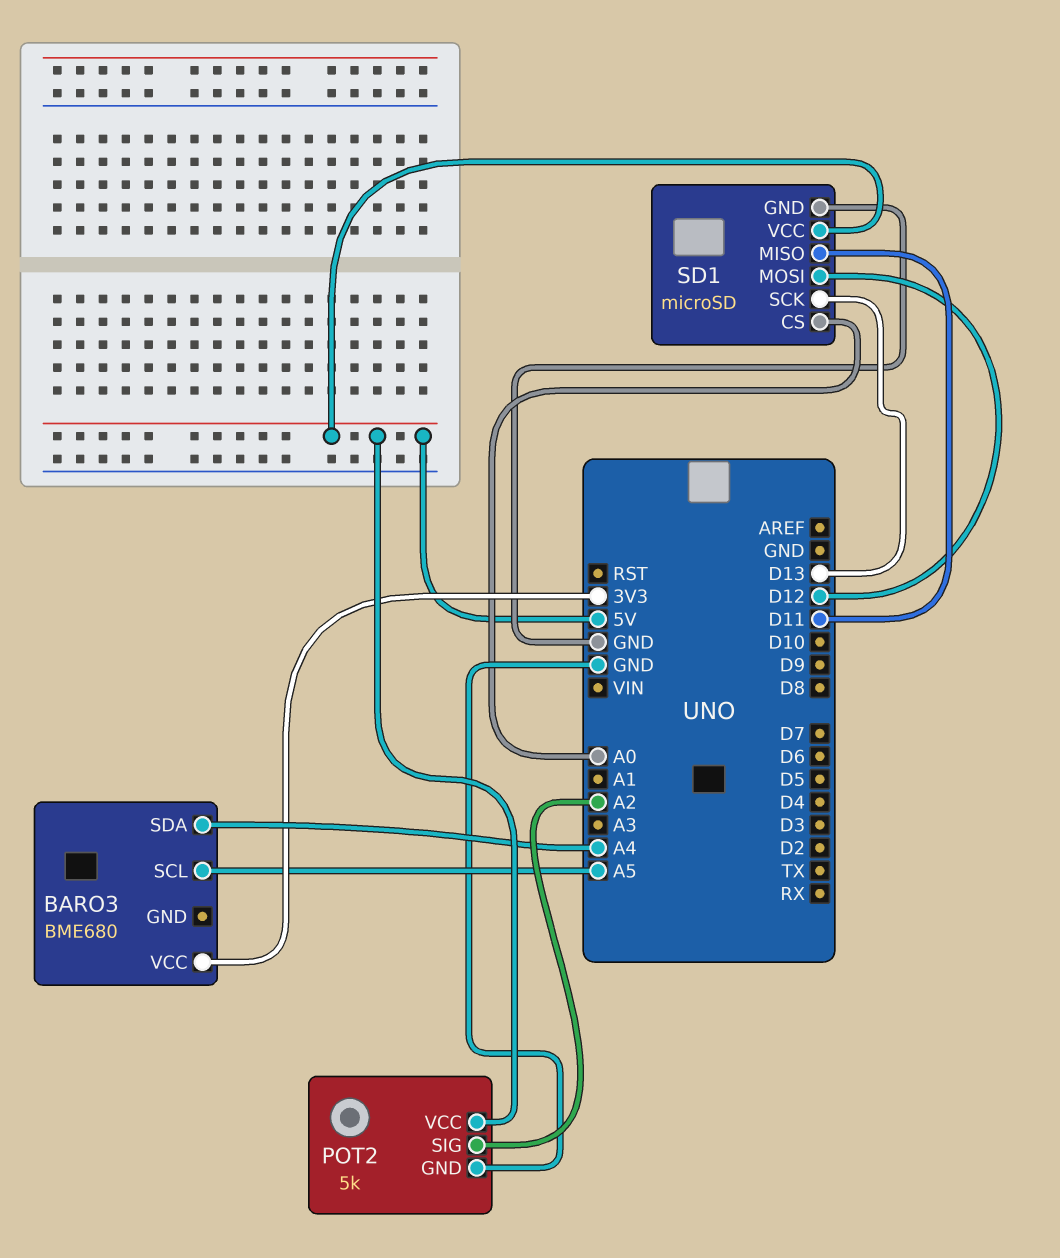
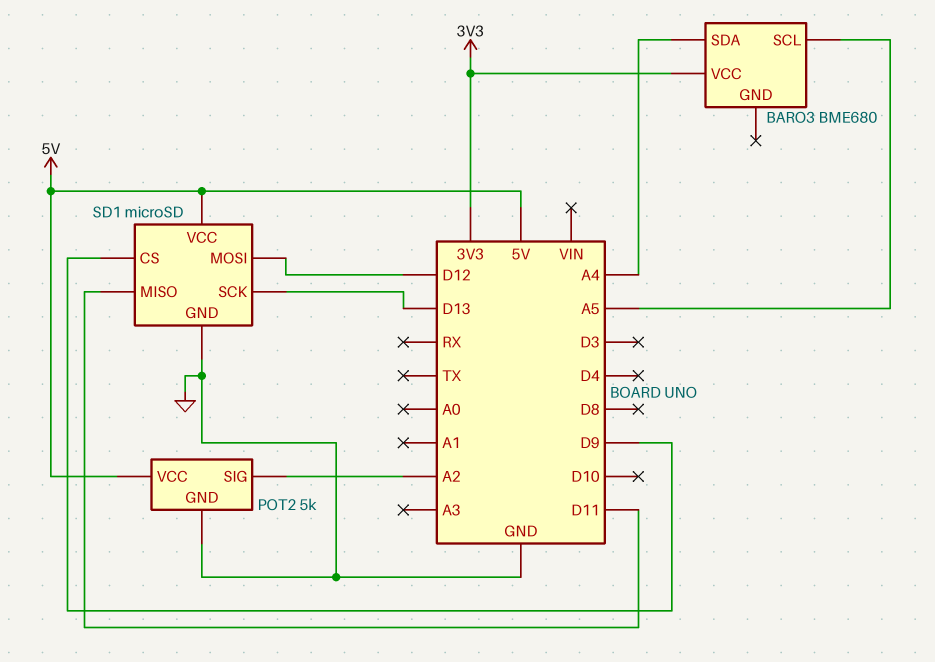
SD1 pin CS: A0 -> D9

